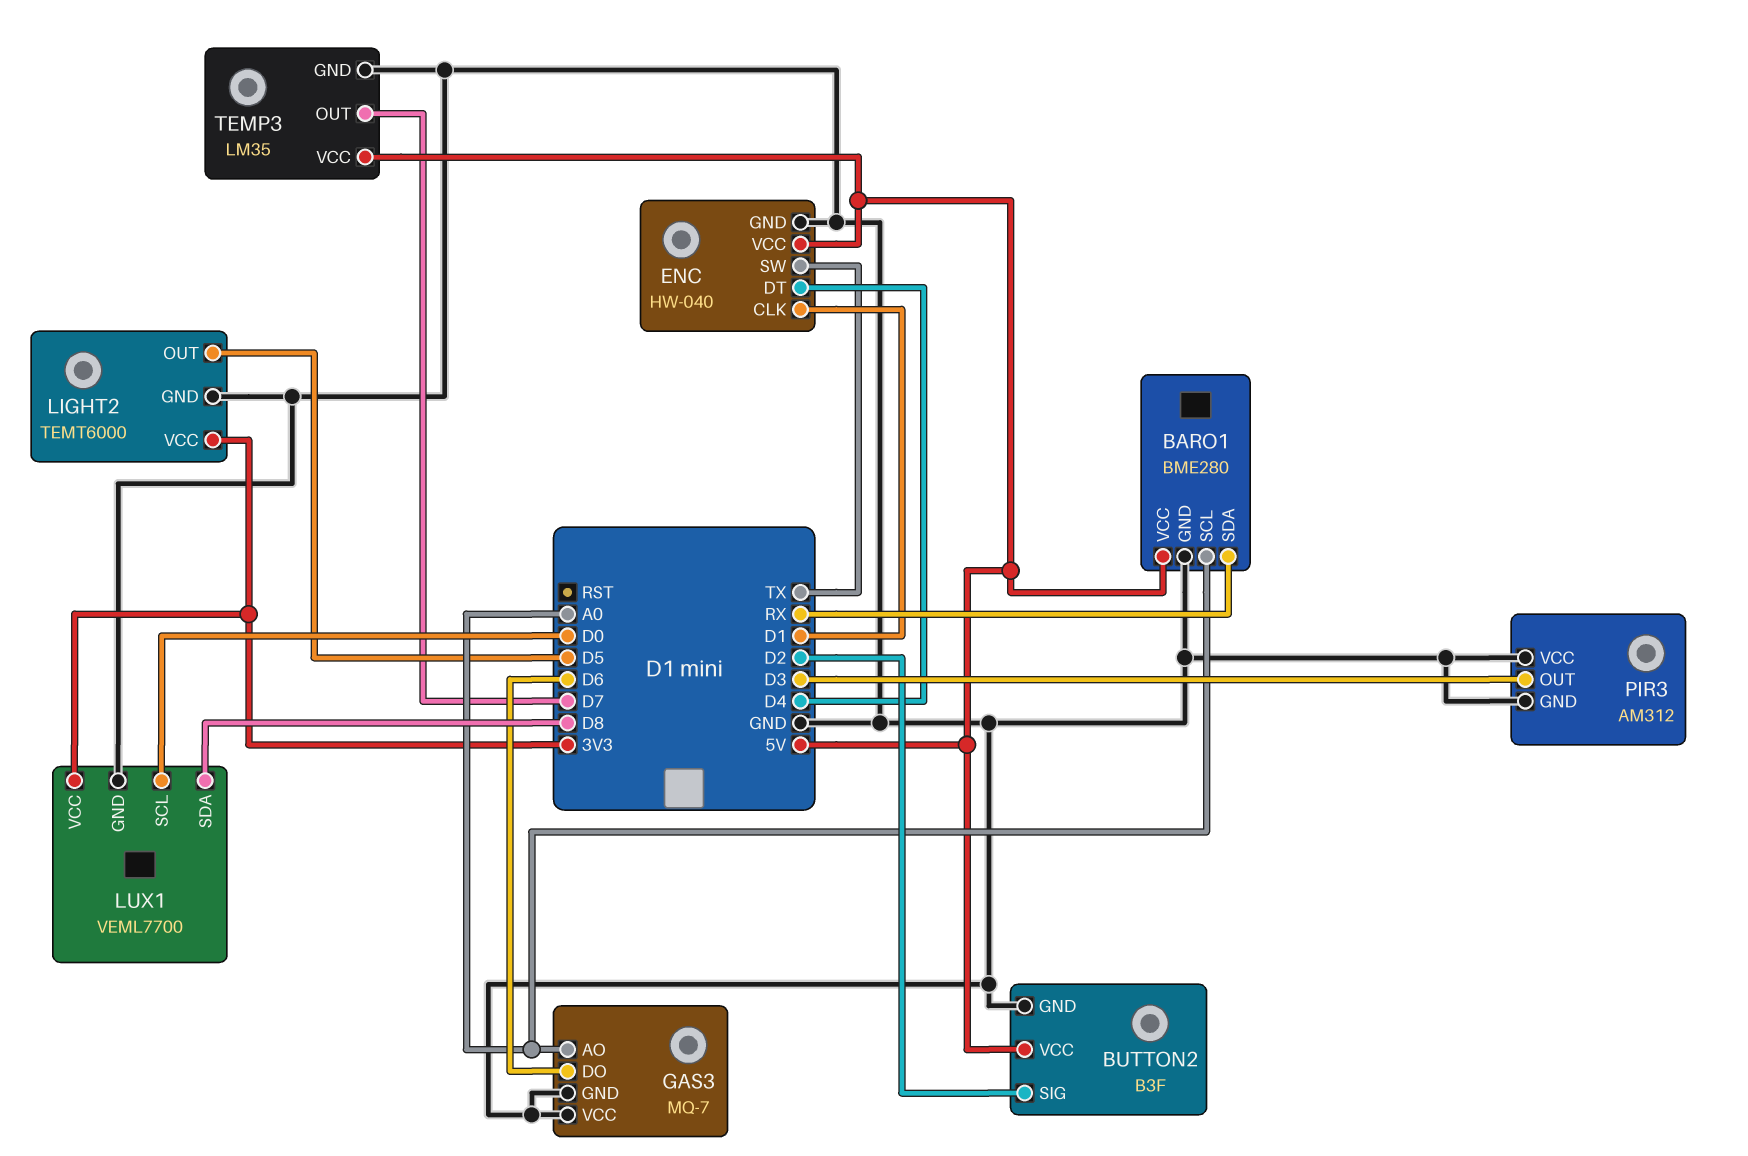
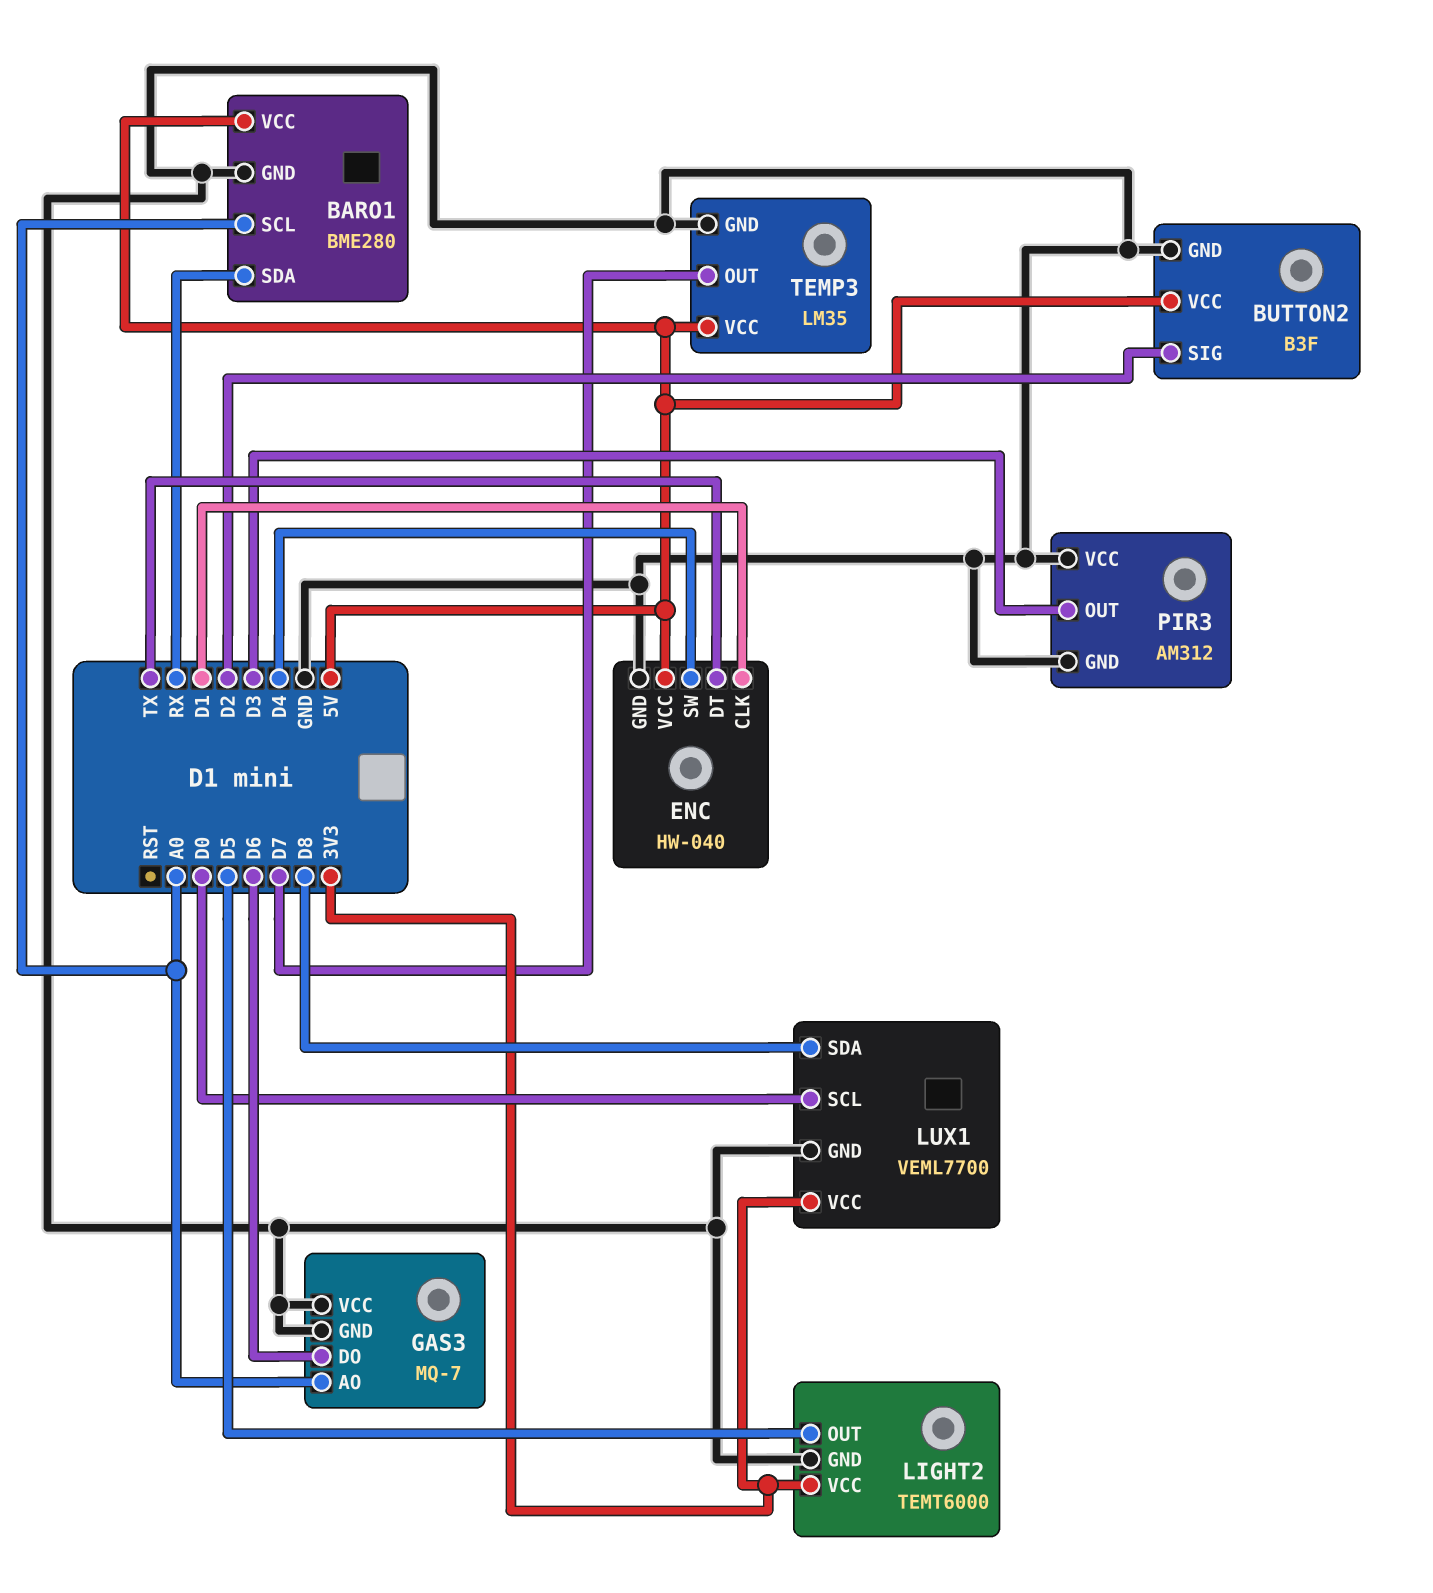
ENC pin DT: D4 -> TX
ENC pin SW: TX -> D4

